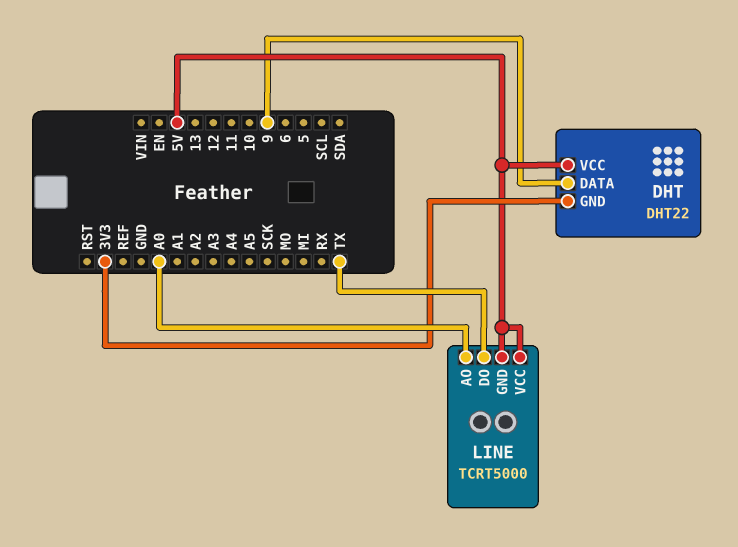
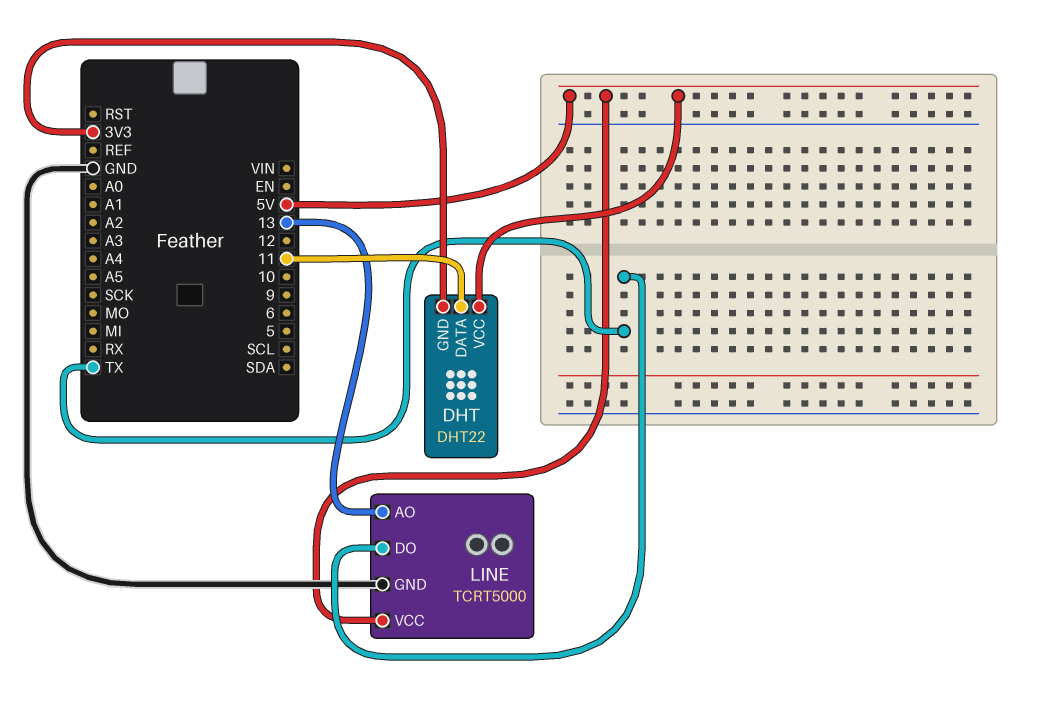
DHT pin DATA: 9 -> 11
LINE pin AO: A0 -> 13
LINE pin GND: 5V -> GND

